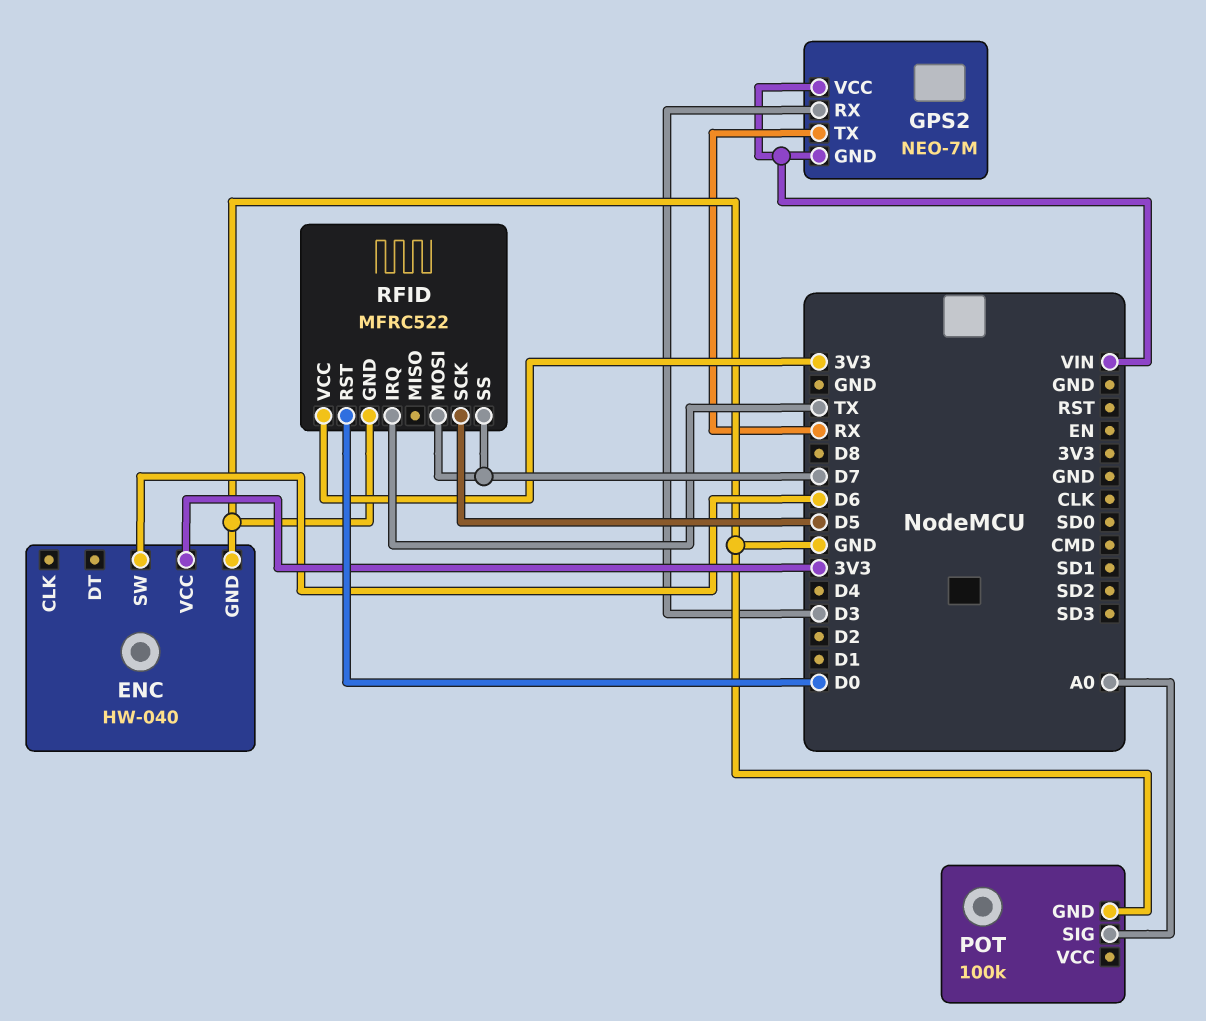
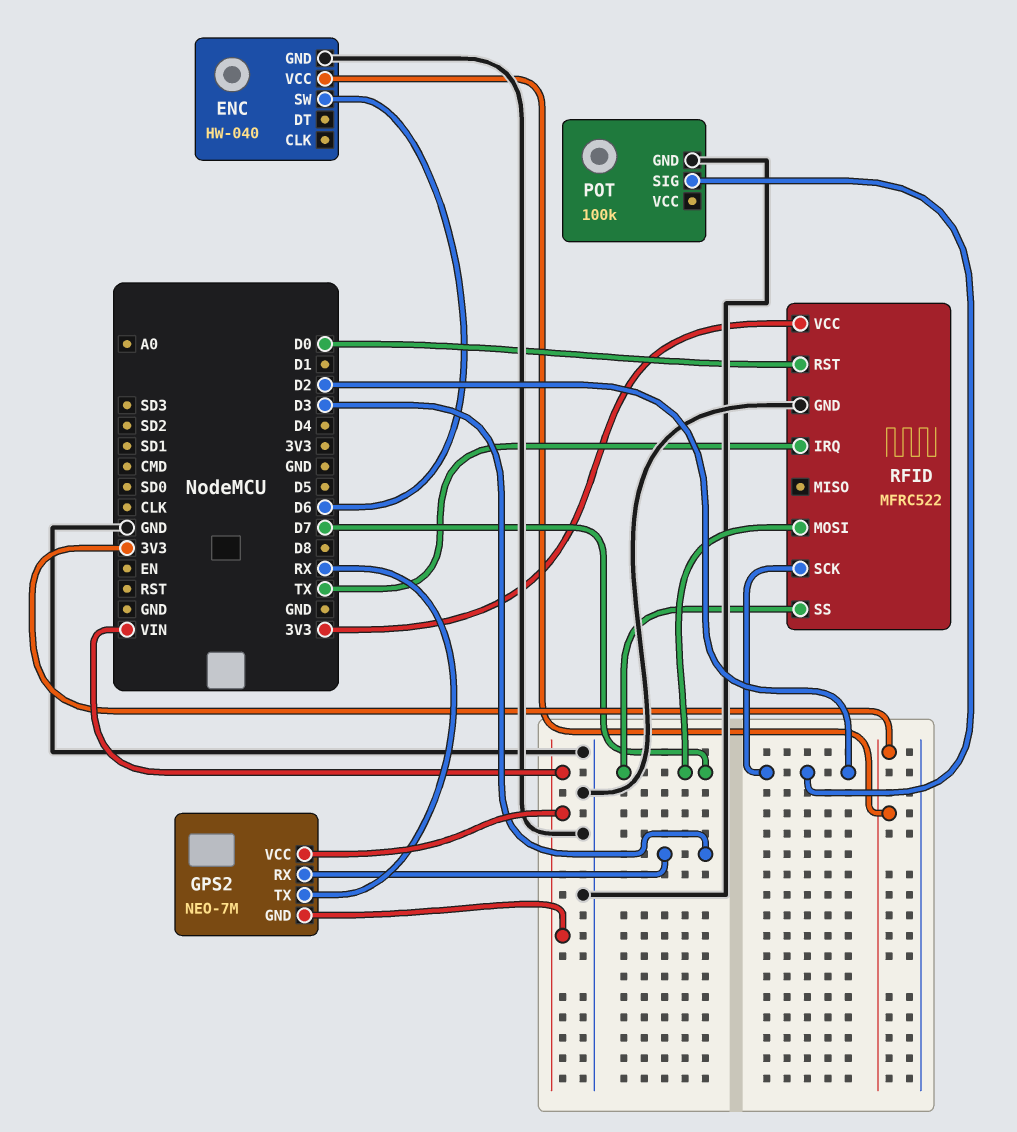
POT pin SIG: A0 -> D2
RFID pin SCK: D5 -> D2

